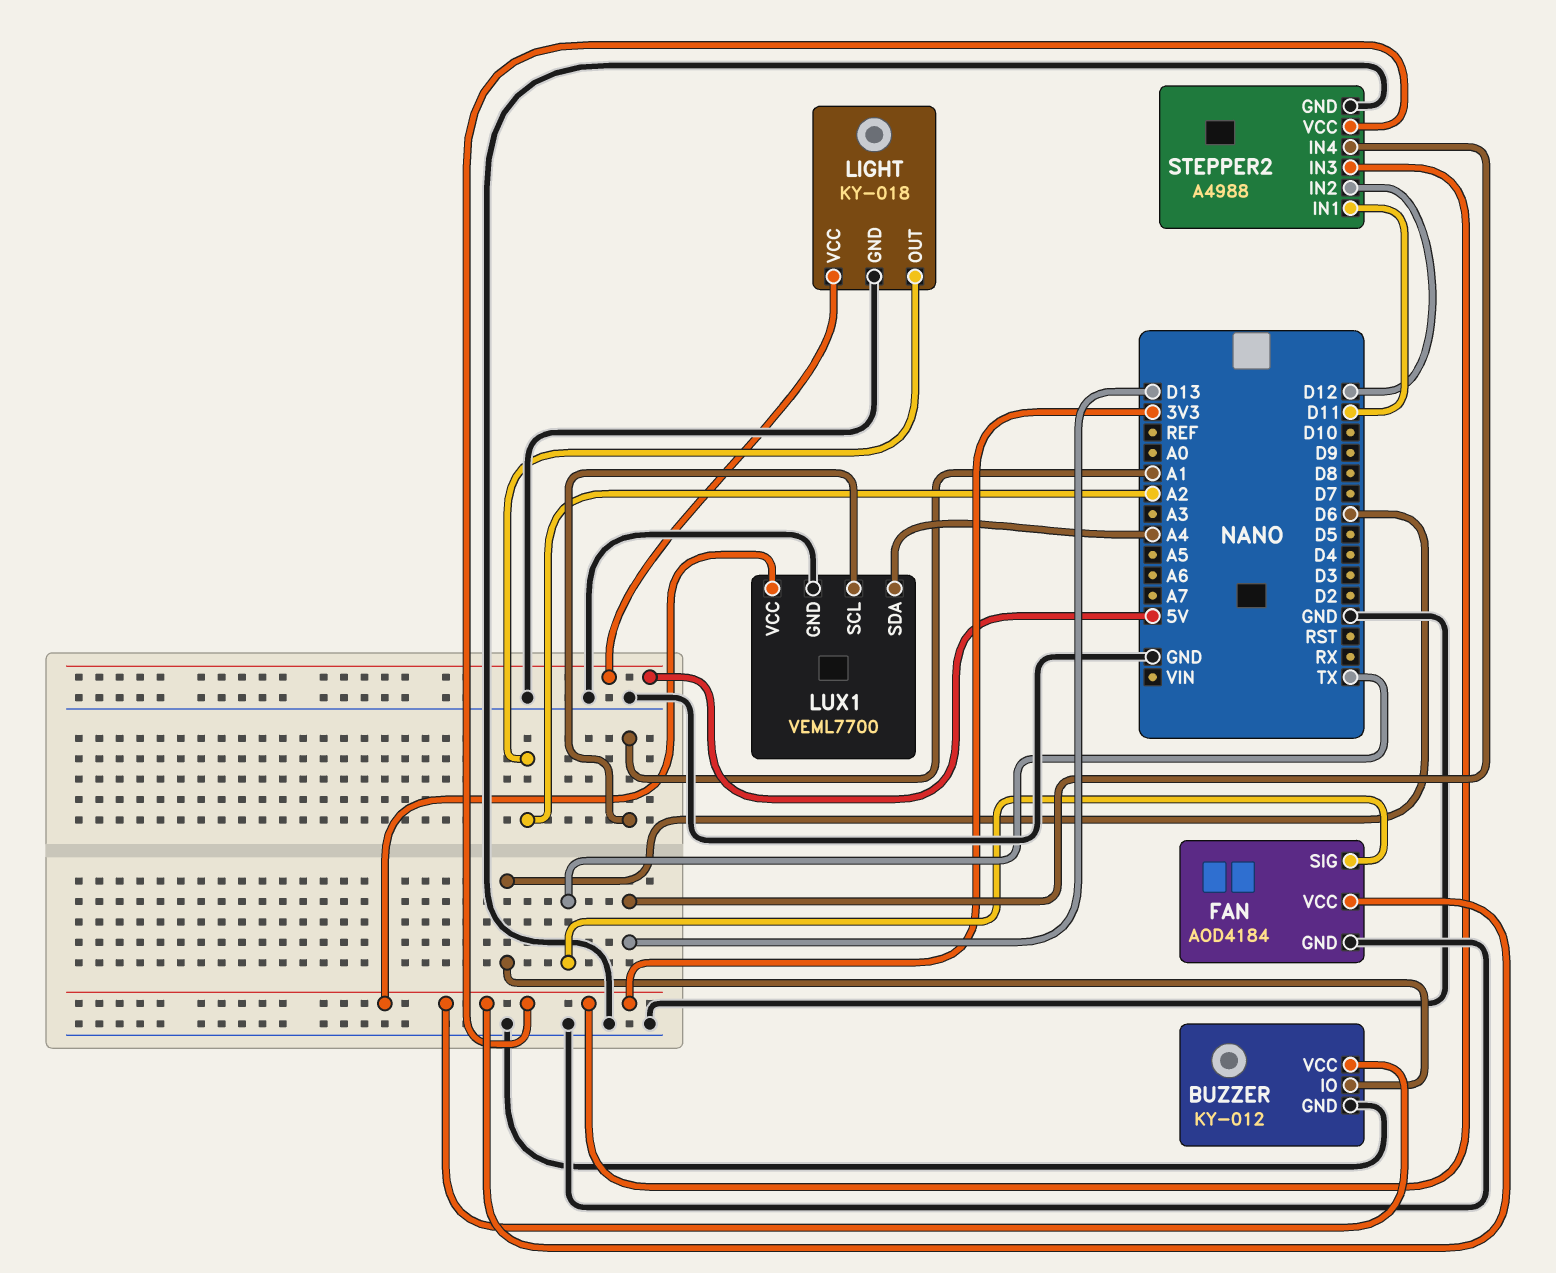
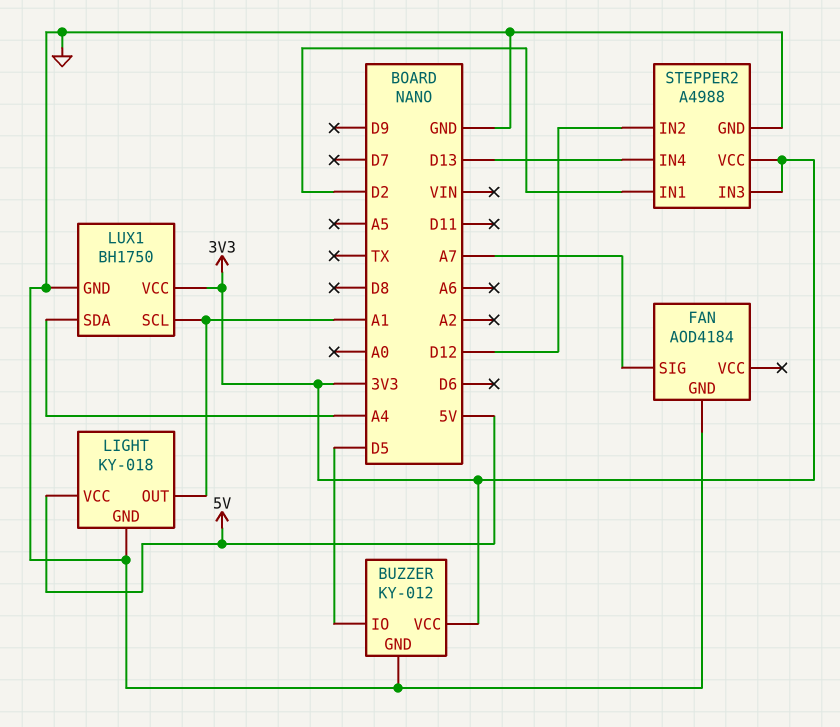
BUZZER pin IO: D6 -> D5
FAN pin SIG: TX -> A7
FAN pin VCC: 3V3 -> none
LIGHT pin OUT: A2 -> A1
LUX1: VEML7700 -> BH1750
STEPPER2 pin IN1: D11 -> D2

